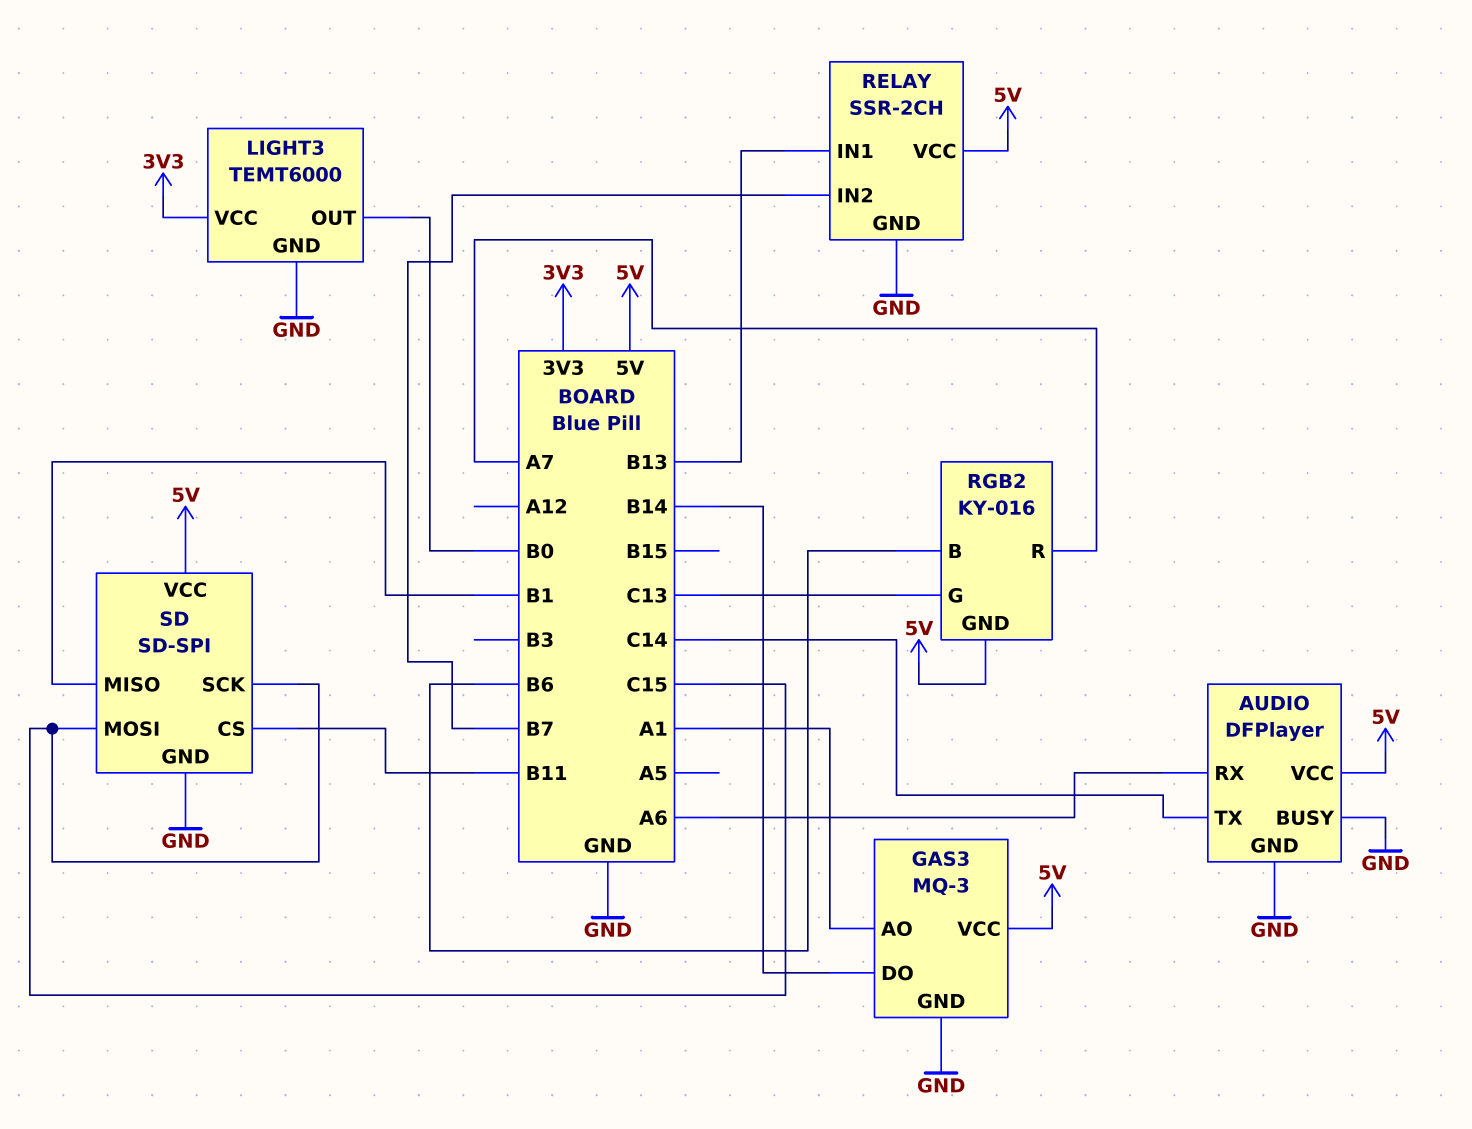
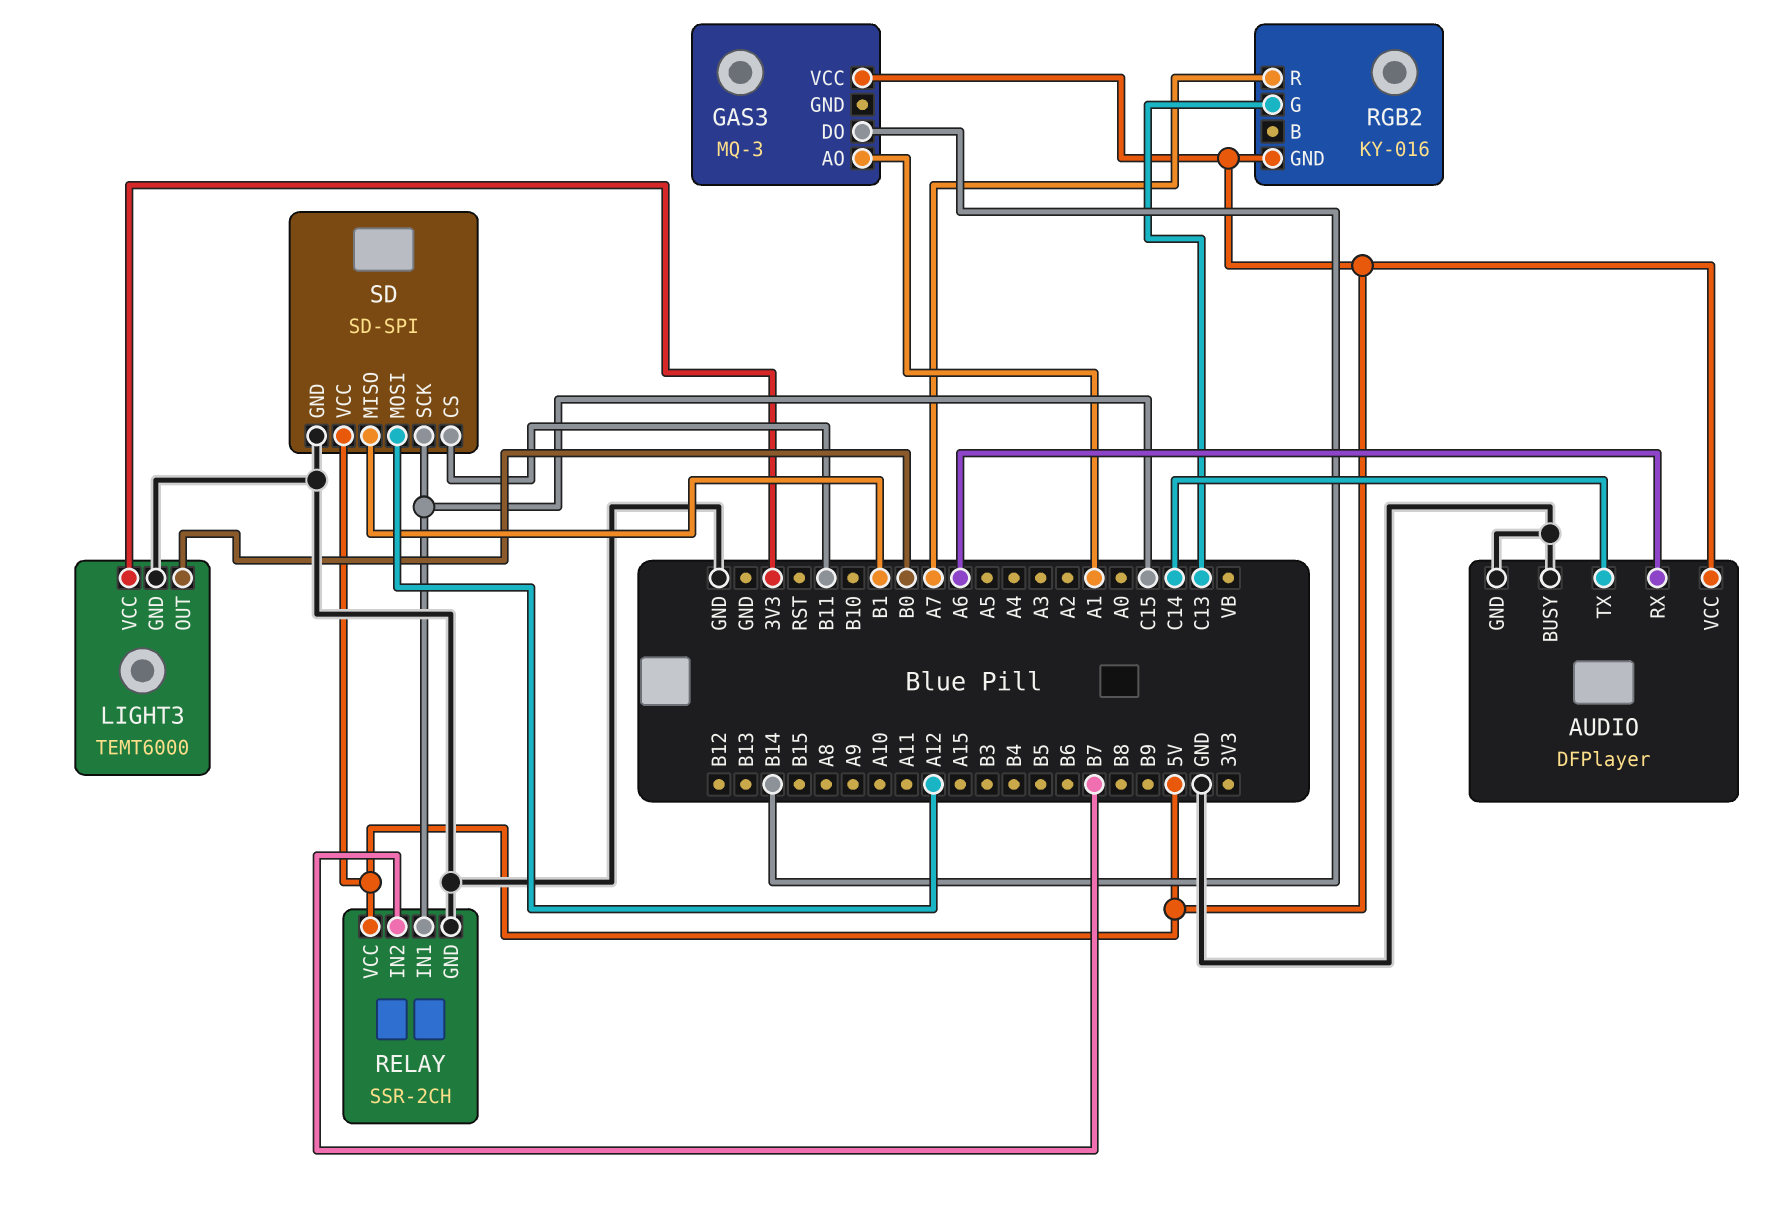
GAS3 pin GND: GND -> none
RELAY pin IN1: B13 -> C15
RGB2 pin B: B6 -> none
SD pin MOSI: C15 -> A12

